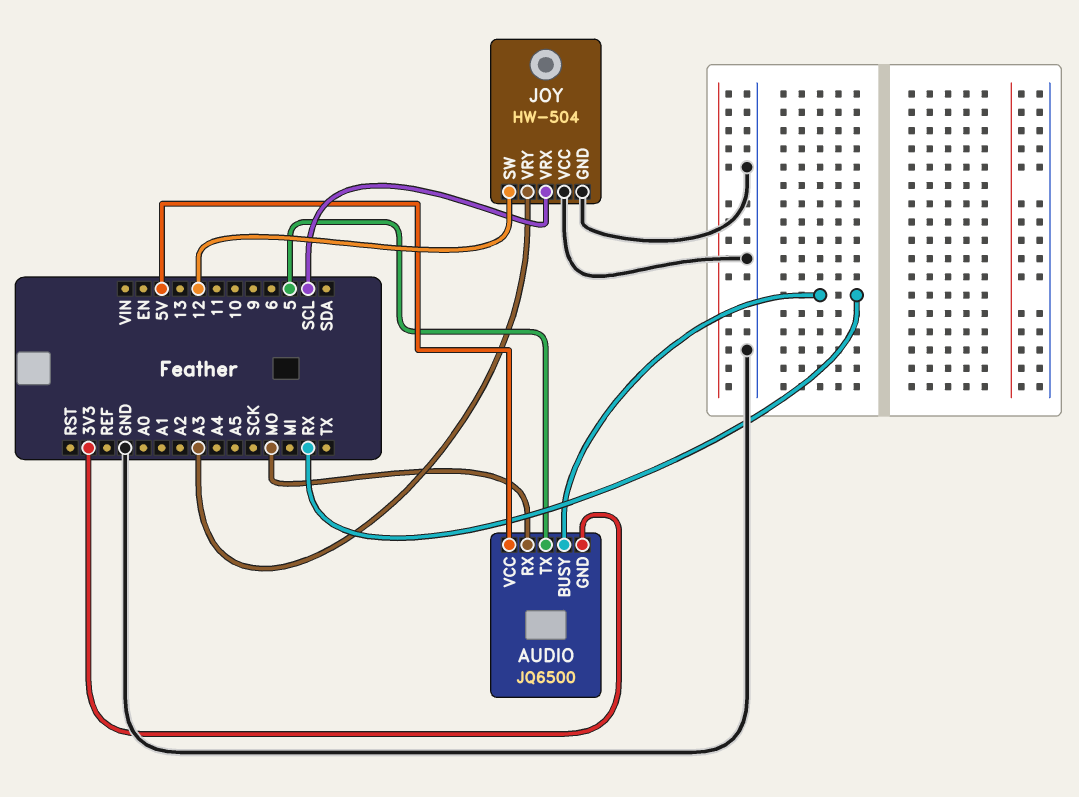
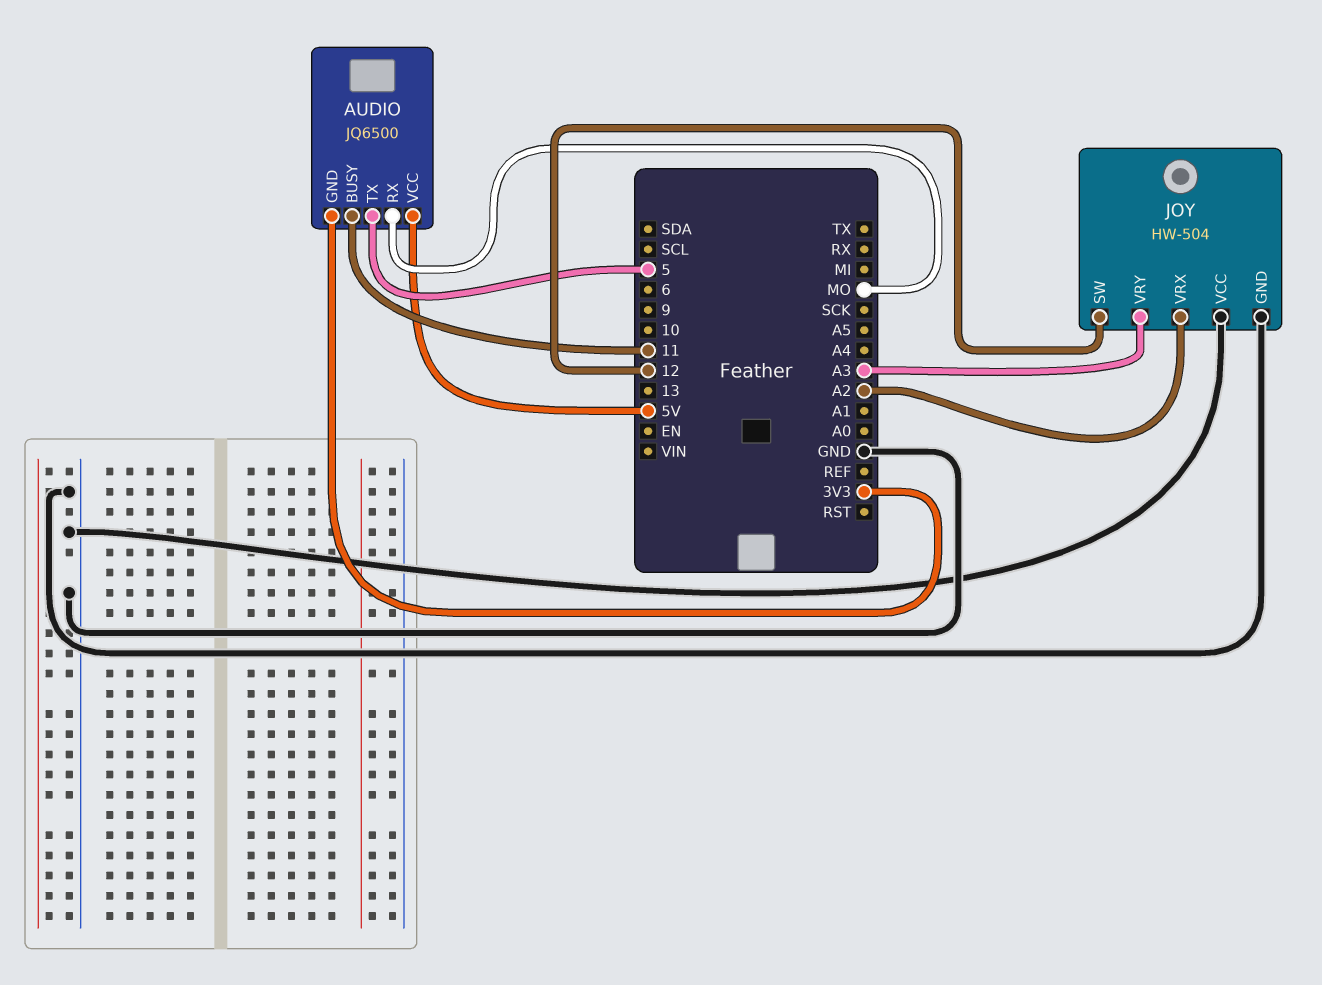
AUDIO pin BUSY: RX -> 11
JOY pin VRX: SCL -> A2

